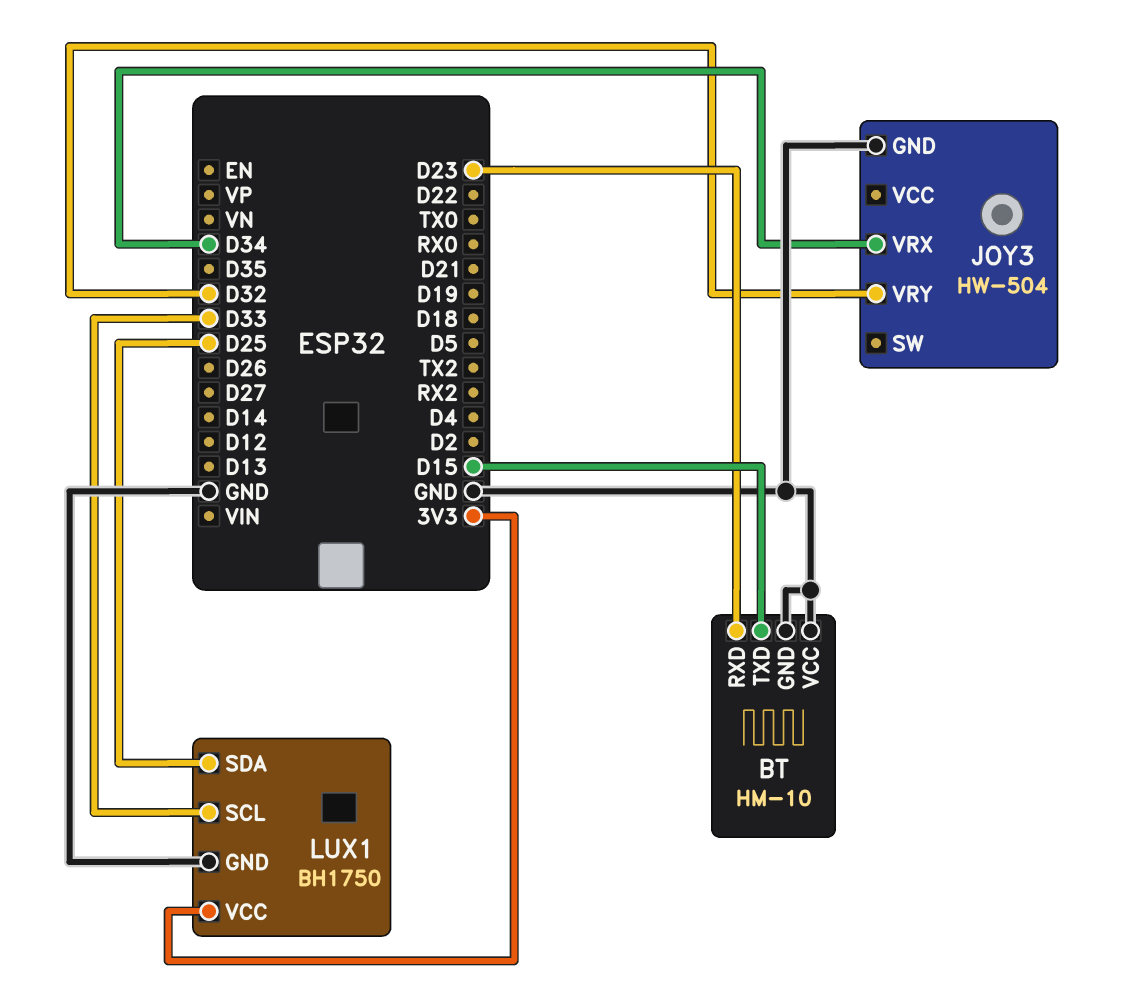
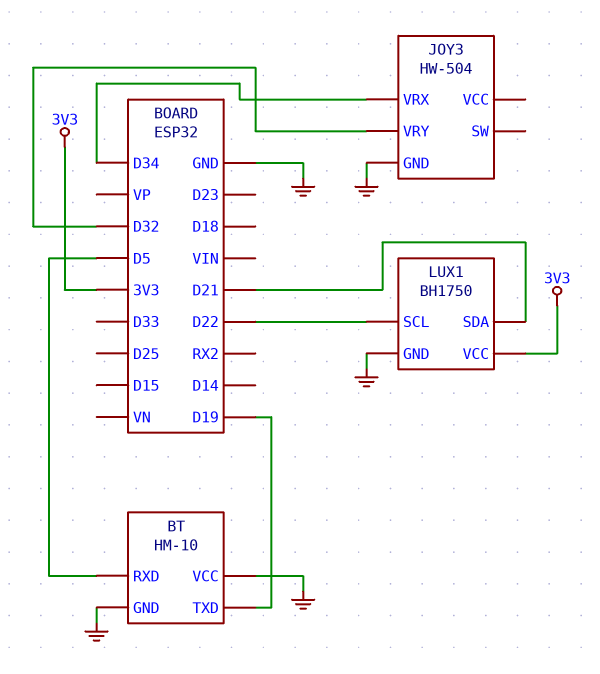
BT pin RXD: D23 -> D5
BT pin TXD: D15 -> D19
LUX1 pin SCL: D33 -> D22
LUX1 pin SDA: D25 -> D21

